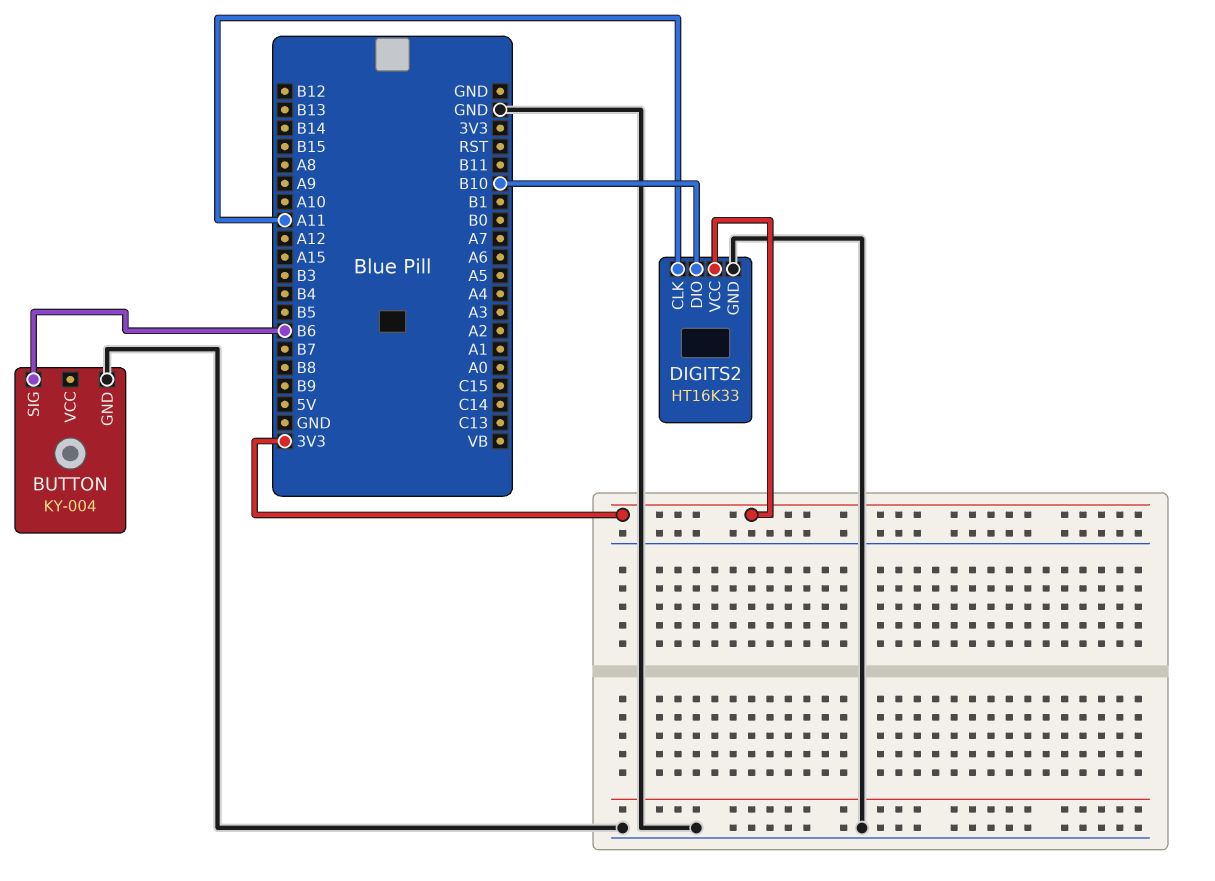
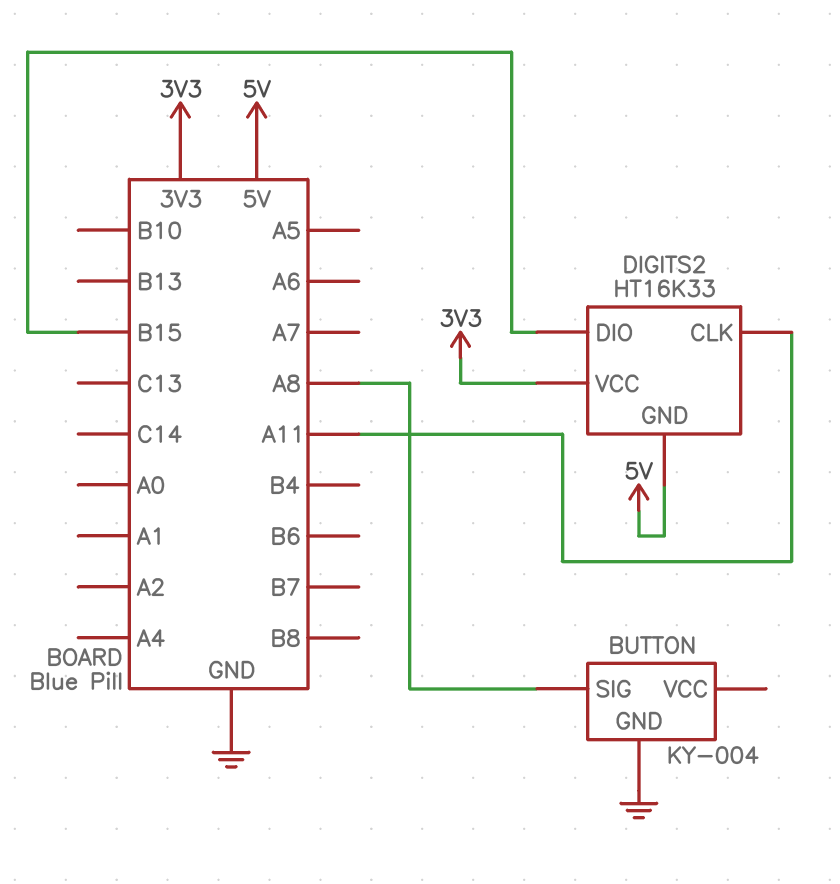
BUTTON pin SIG: B6 -> A8
DIGITS2 pin DIO: B10 -> B15
DIGITS2 pin GND: GND -> 5V

